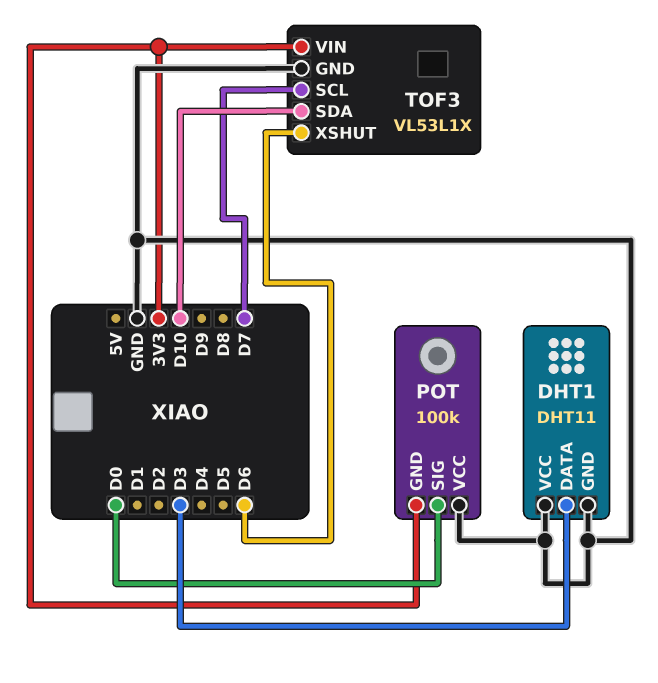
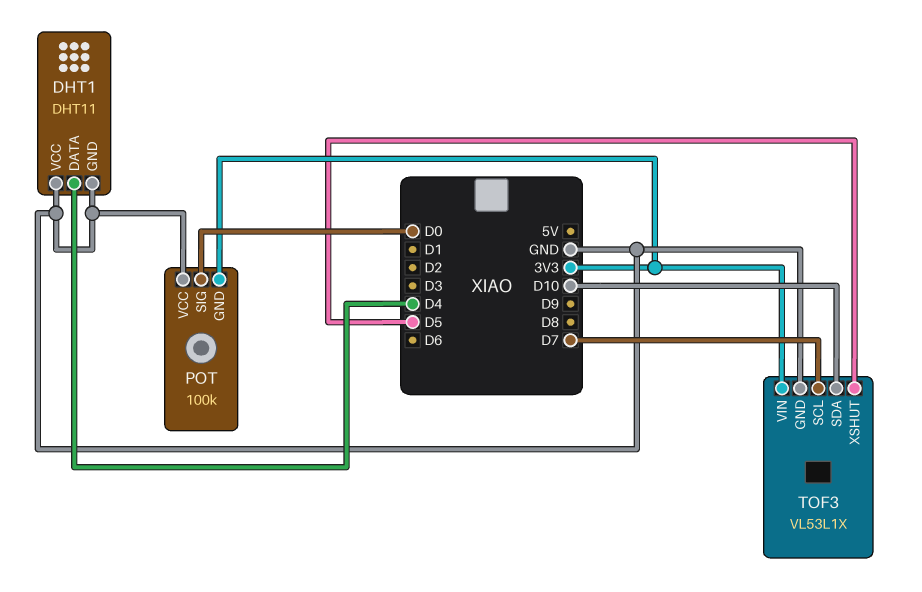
DHT1 pin DATA: D3 -> D4
TOF3 pin XSHUT: D6 -> D5

